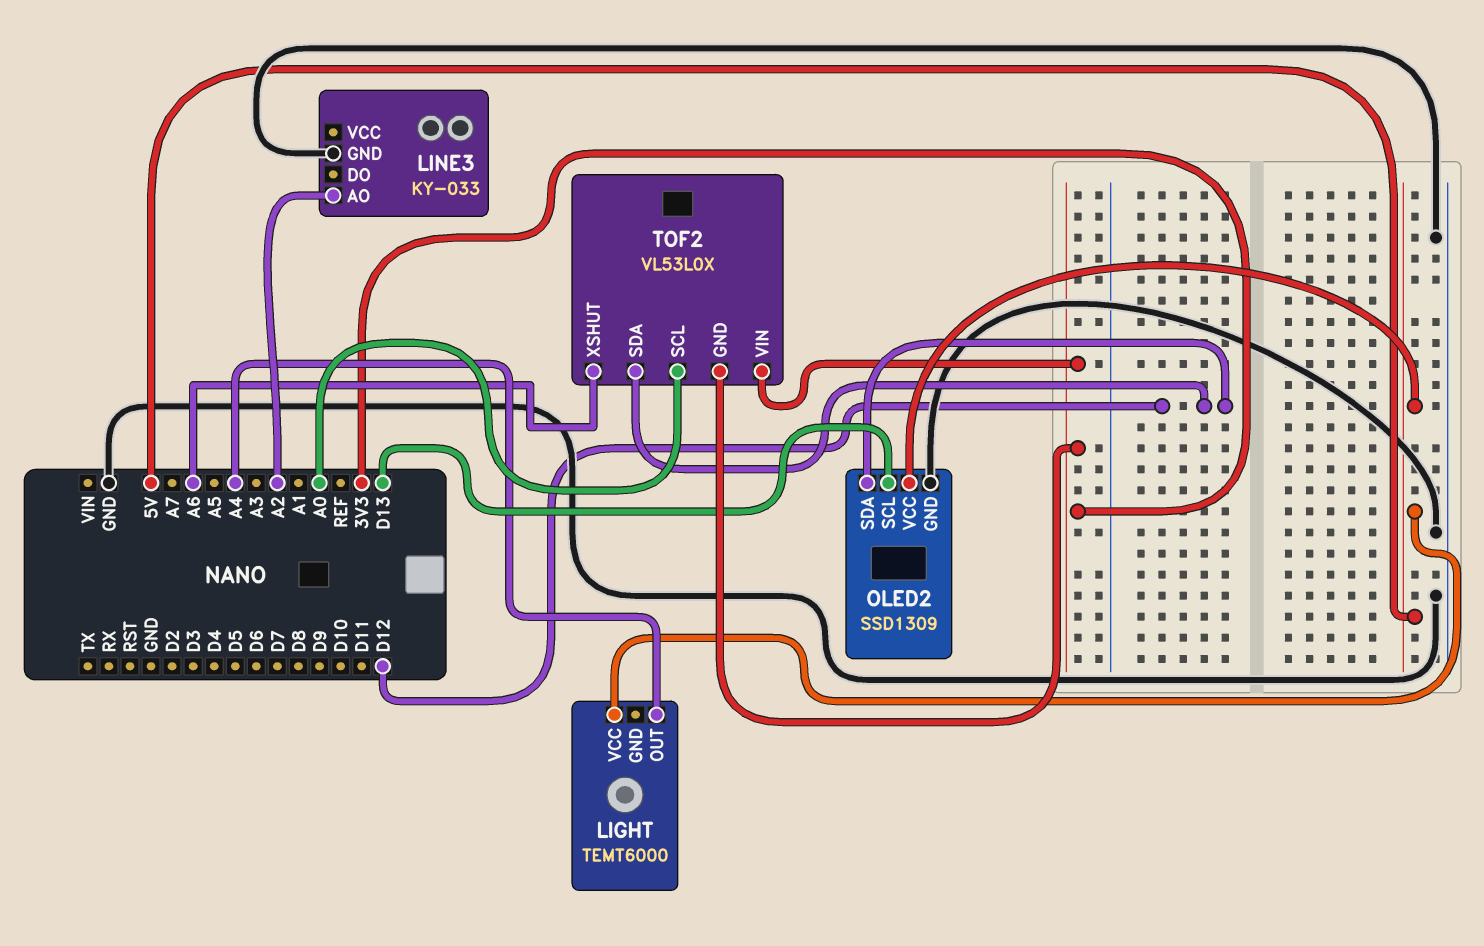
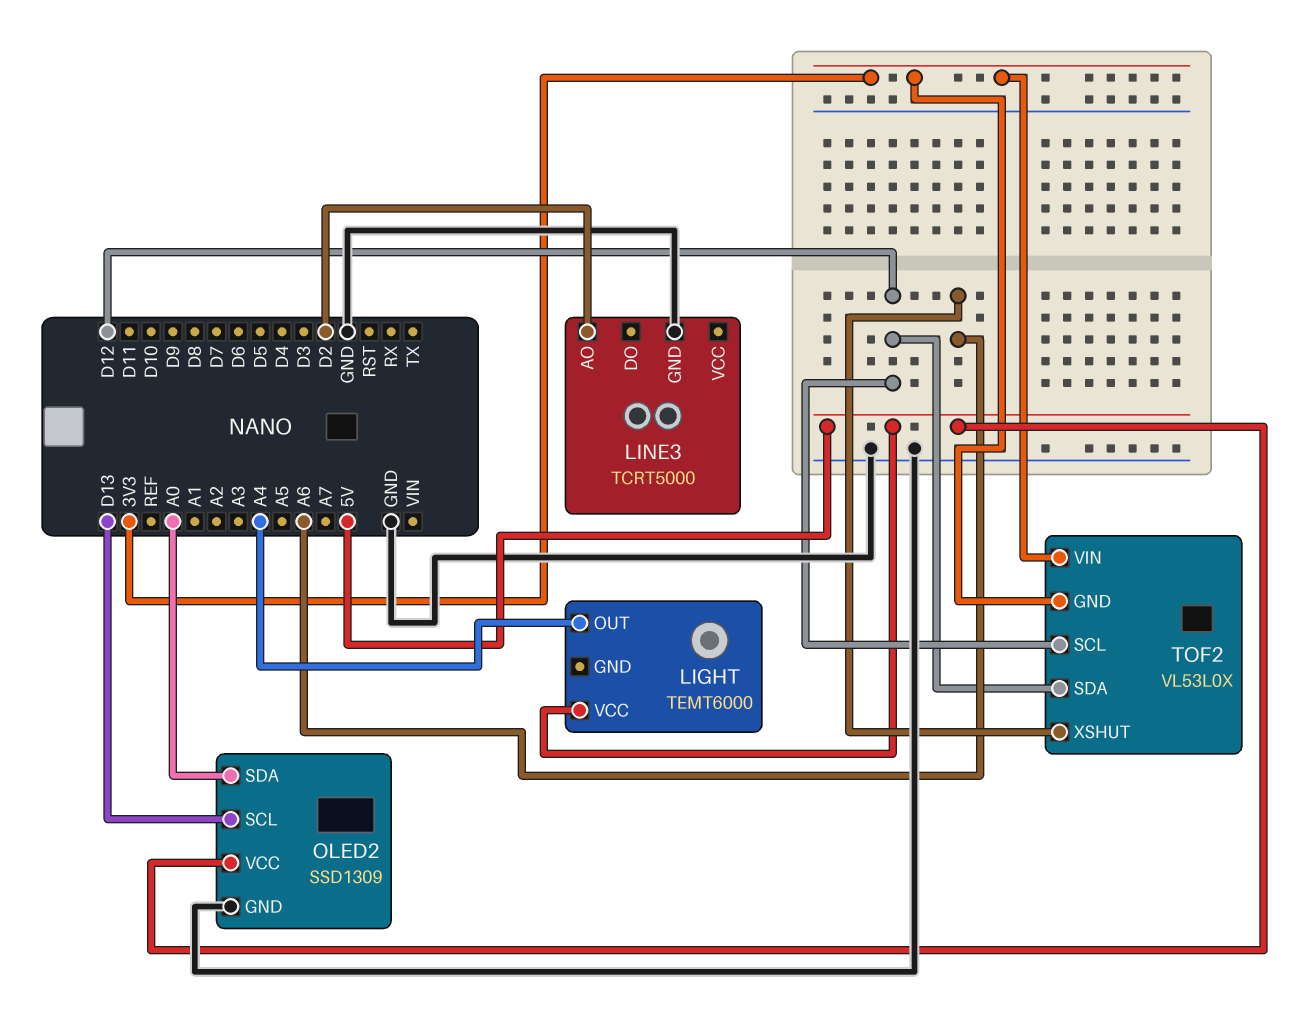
LINE3: KY-033 -> TCRT5000
LINE3 pin AO: A2 -> D2
OLED2 pin SDA: D12 -> A0
TOF2 pin SCL: A0 -> D12

